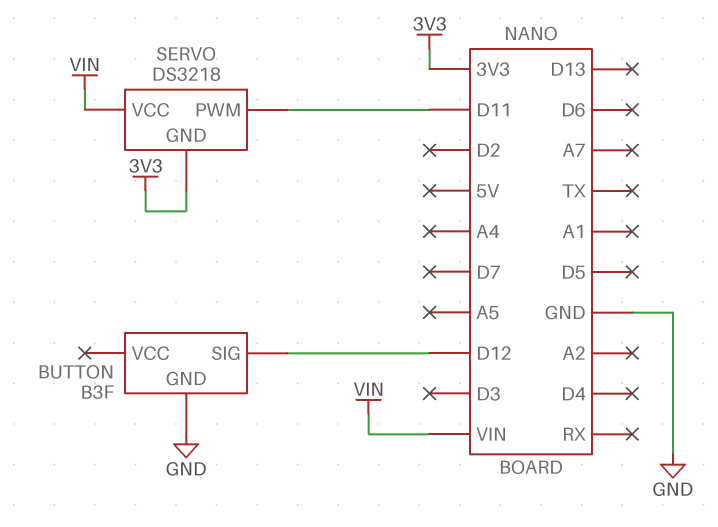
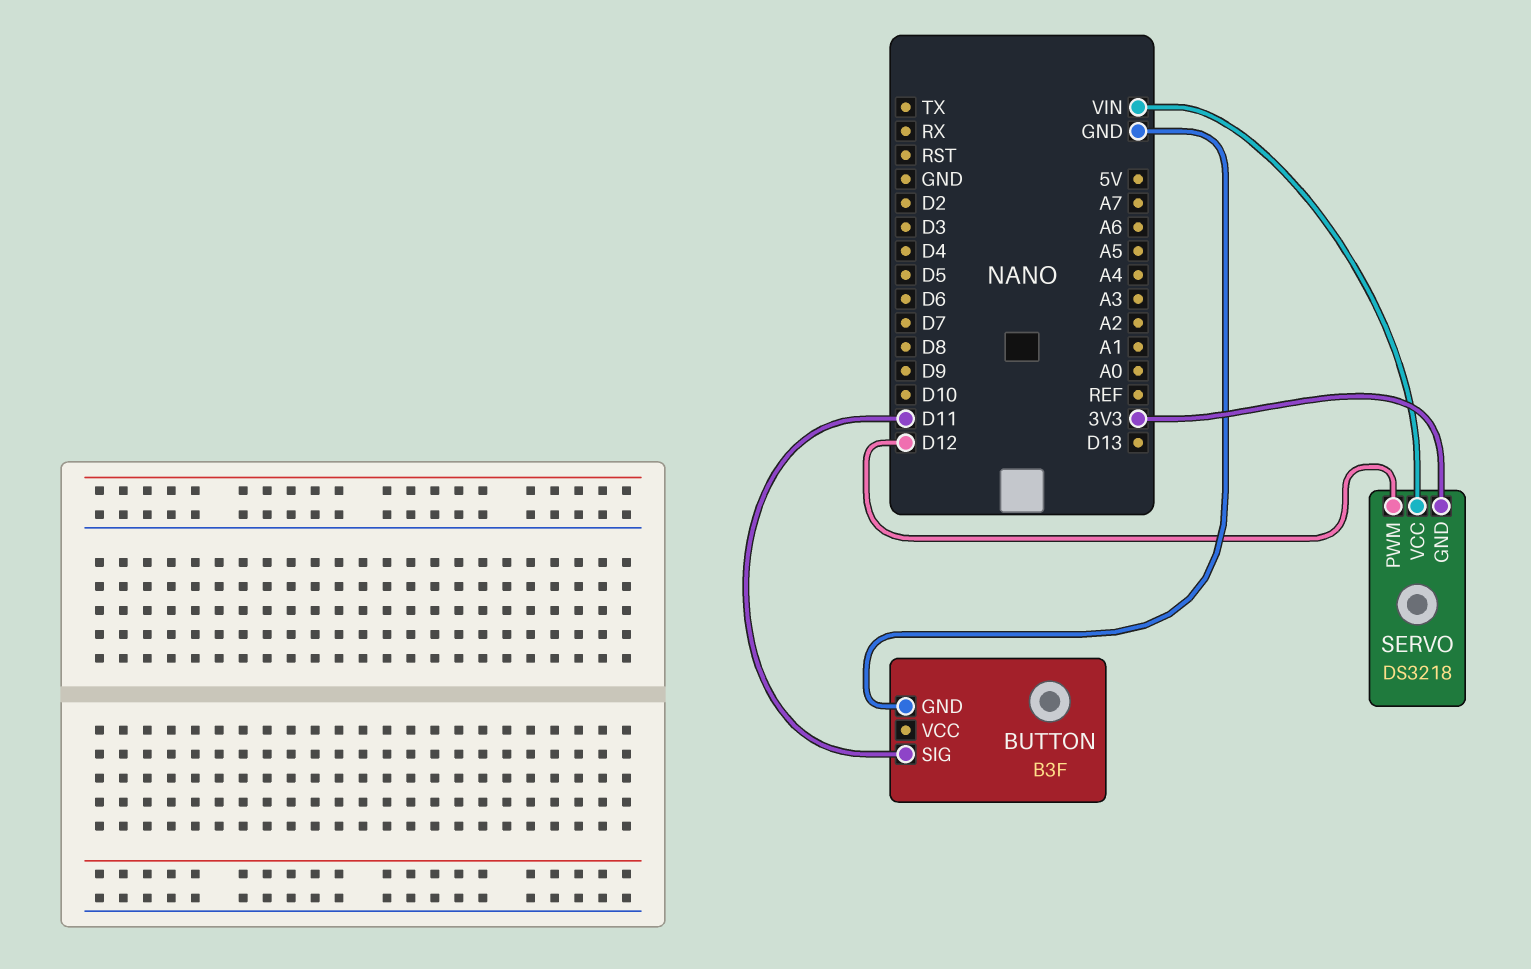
BUTTON pin SIG: D12 -> D11
SERVO pin PWM: D11 -> D12

